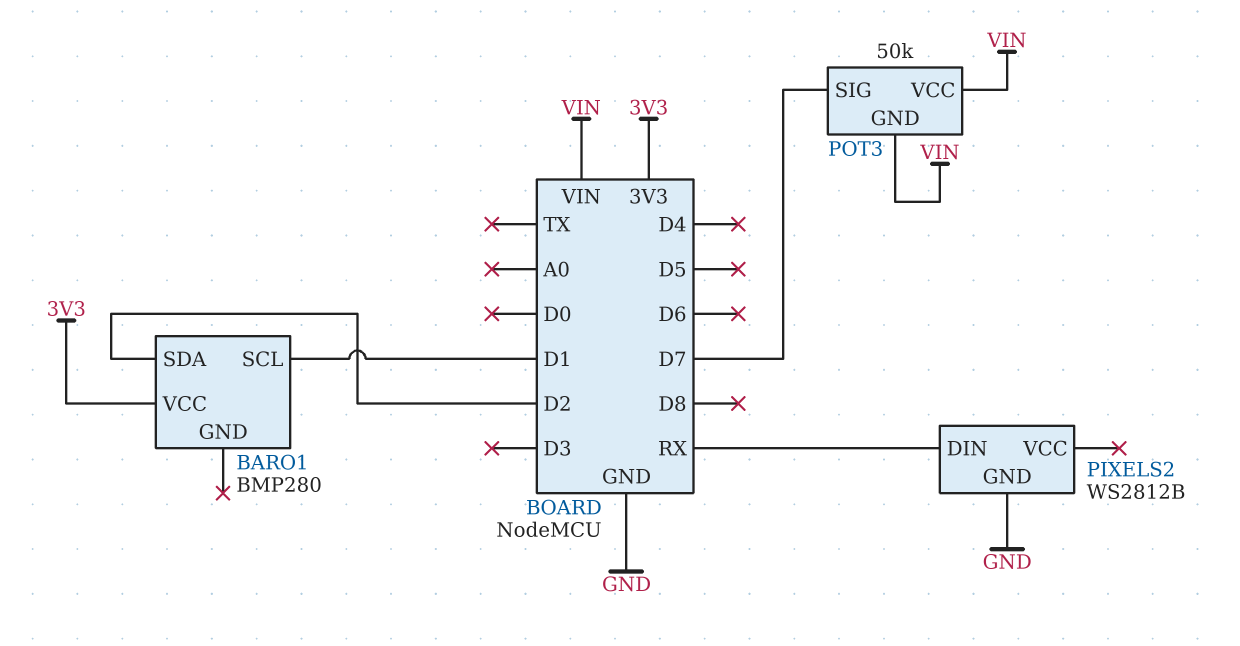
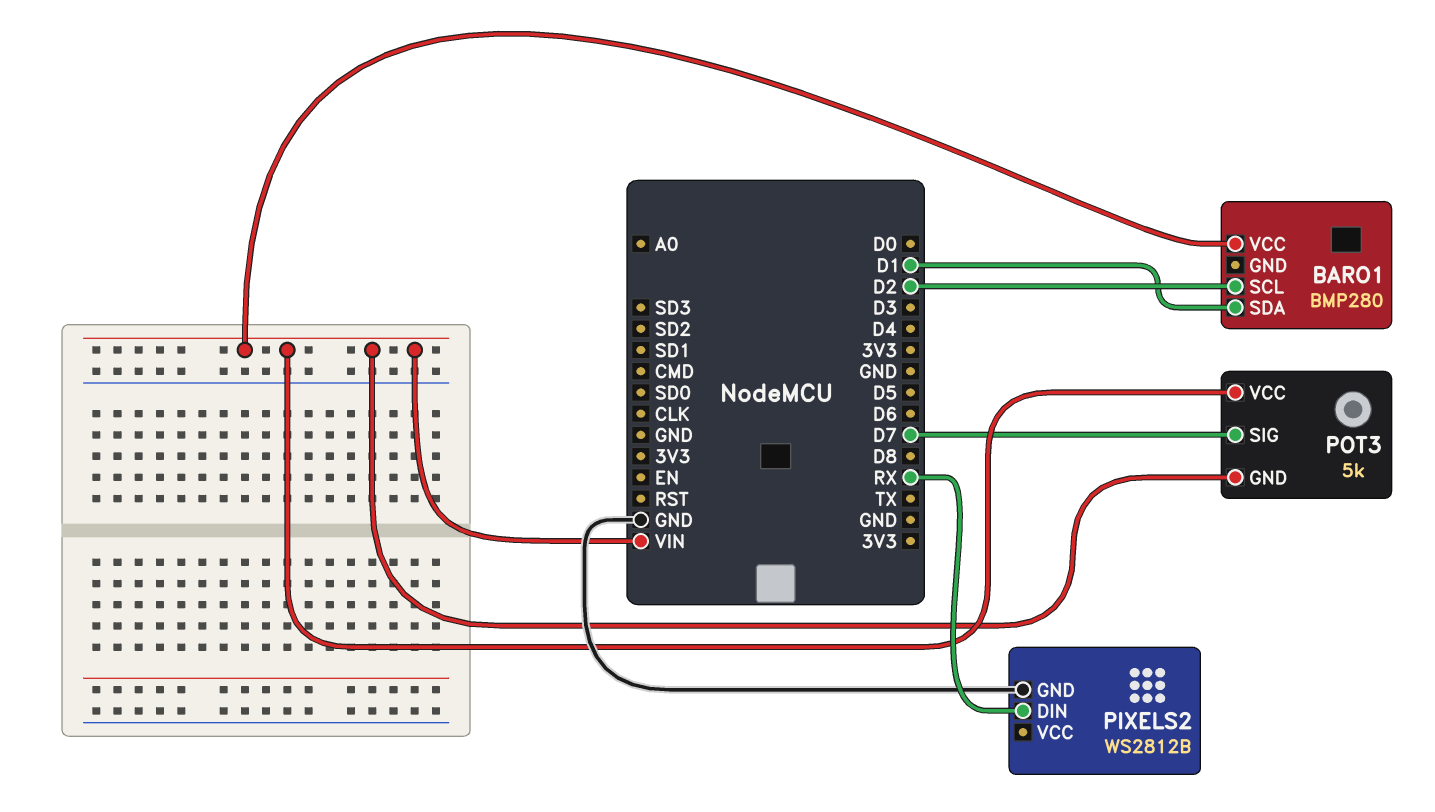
BARO1 pin SCL: D1 -> D2
BARO1 pin SDA: D2 -> D1
BARO1 pin VCC: 3V3 -> VIN
POT3: 50k -> 5k

